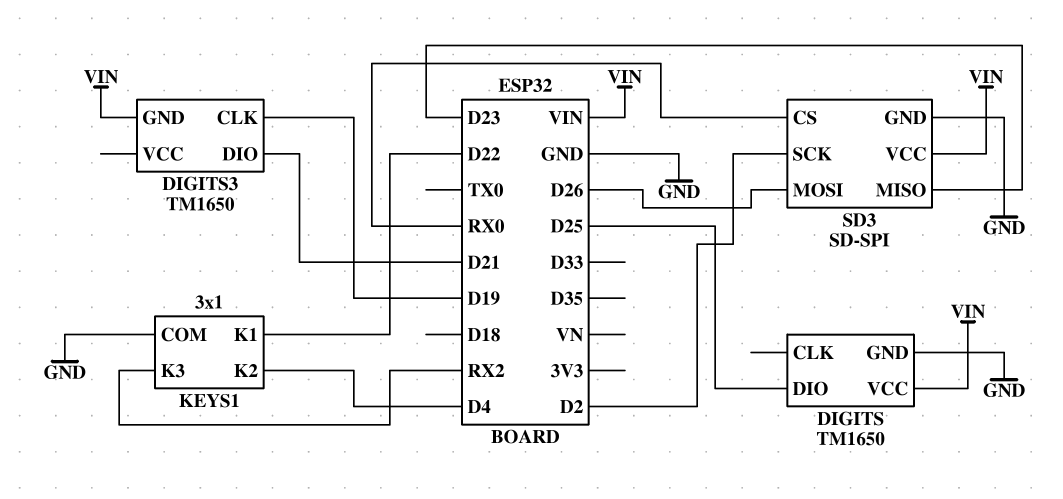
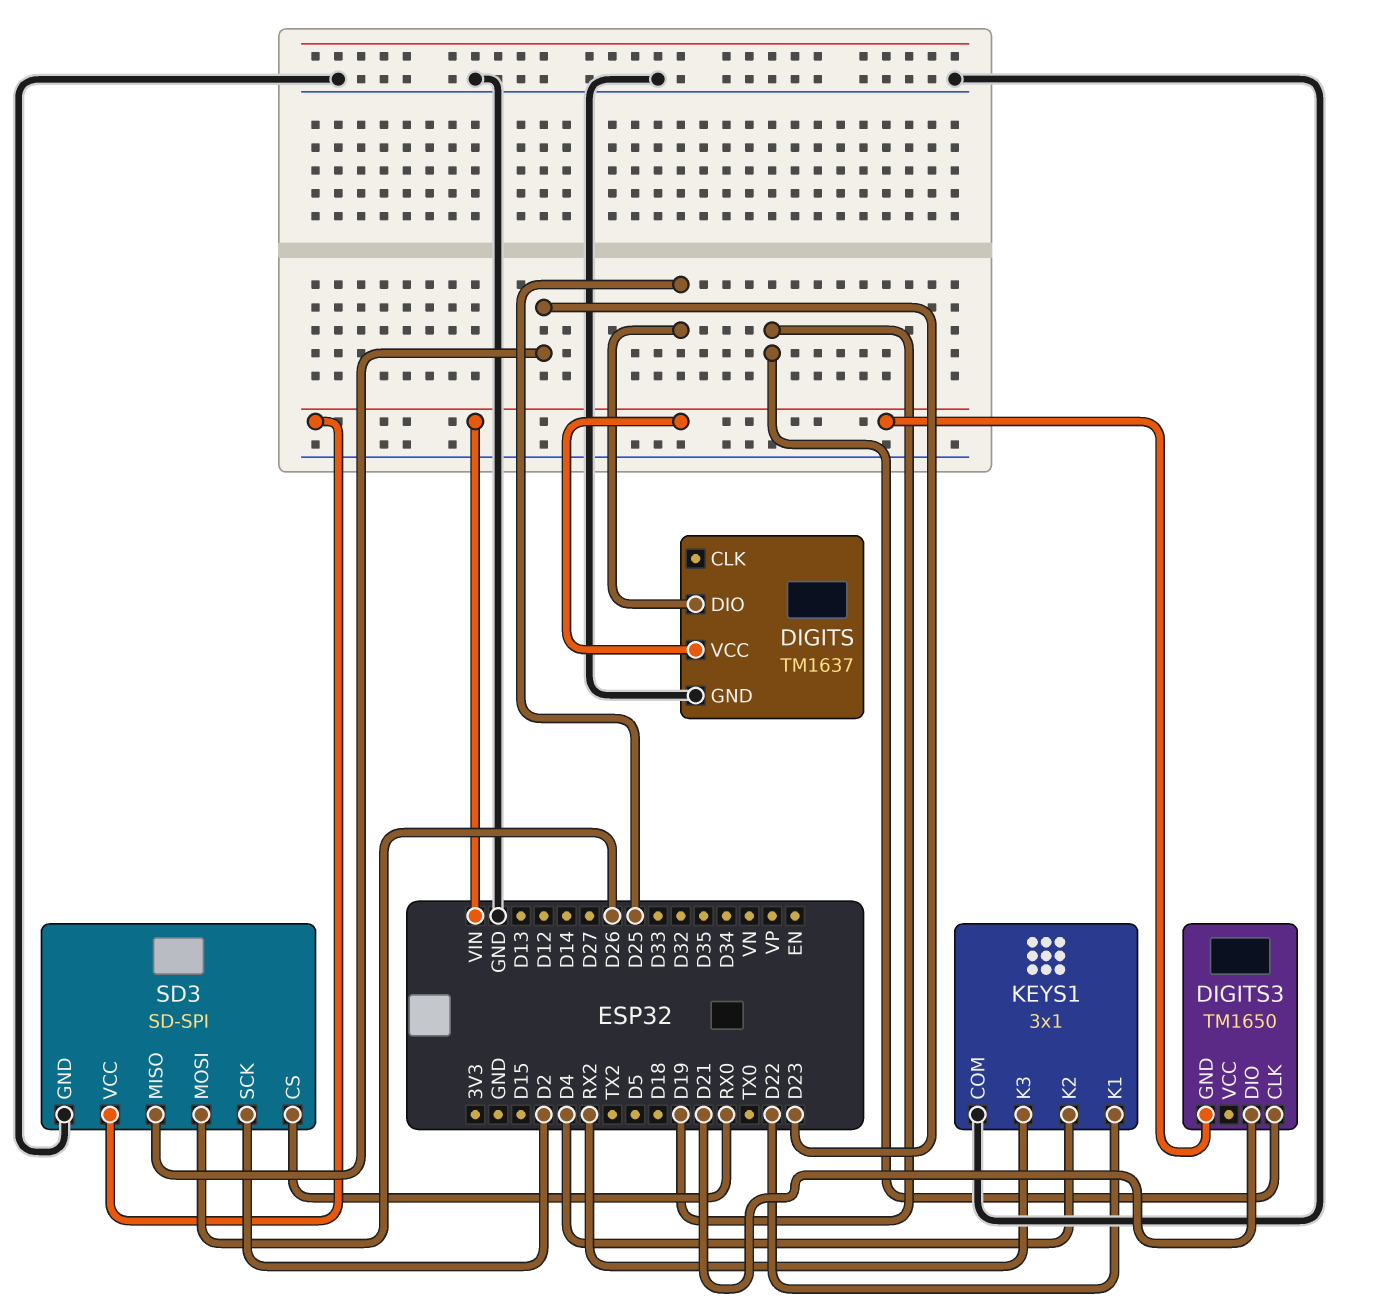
DIGITS: TM1650 -> TM1637

